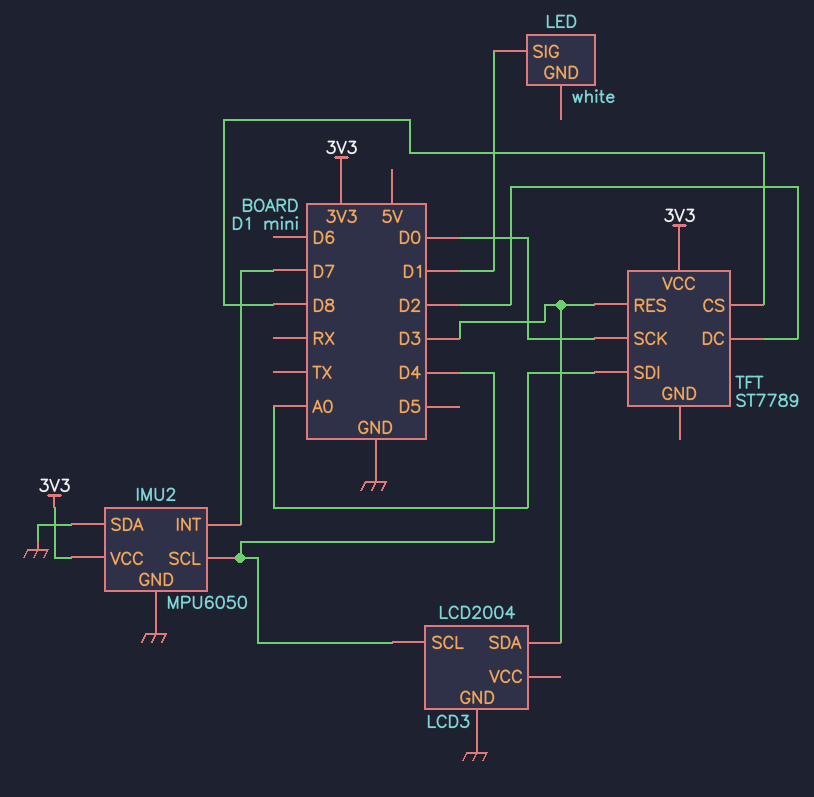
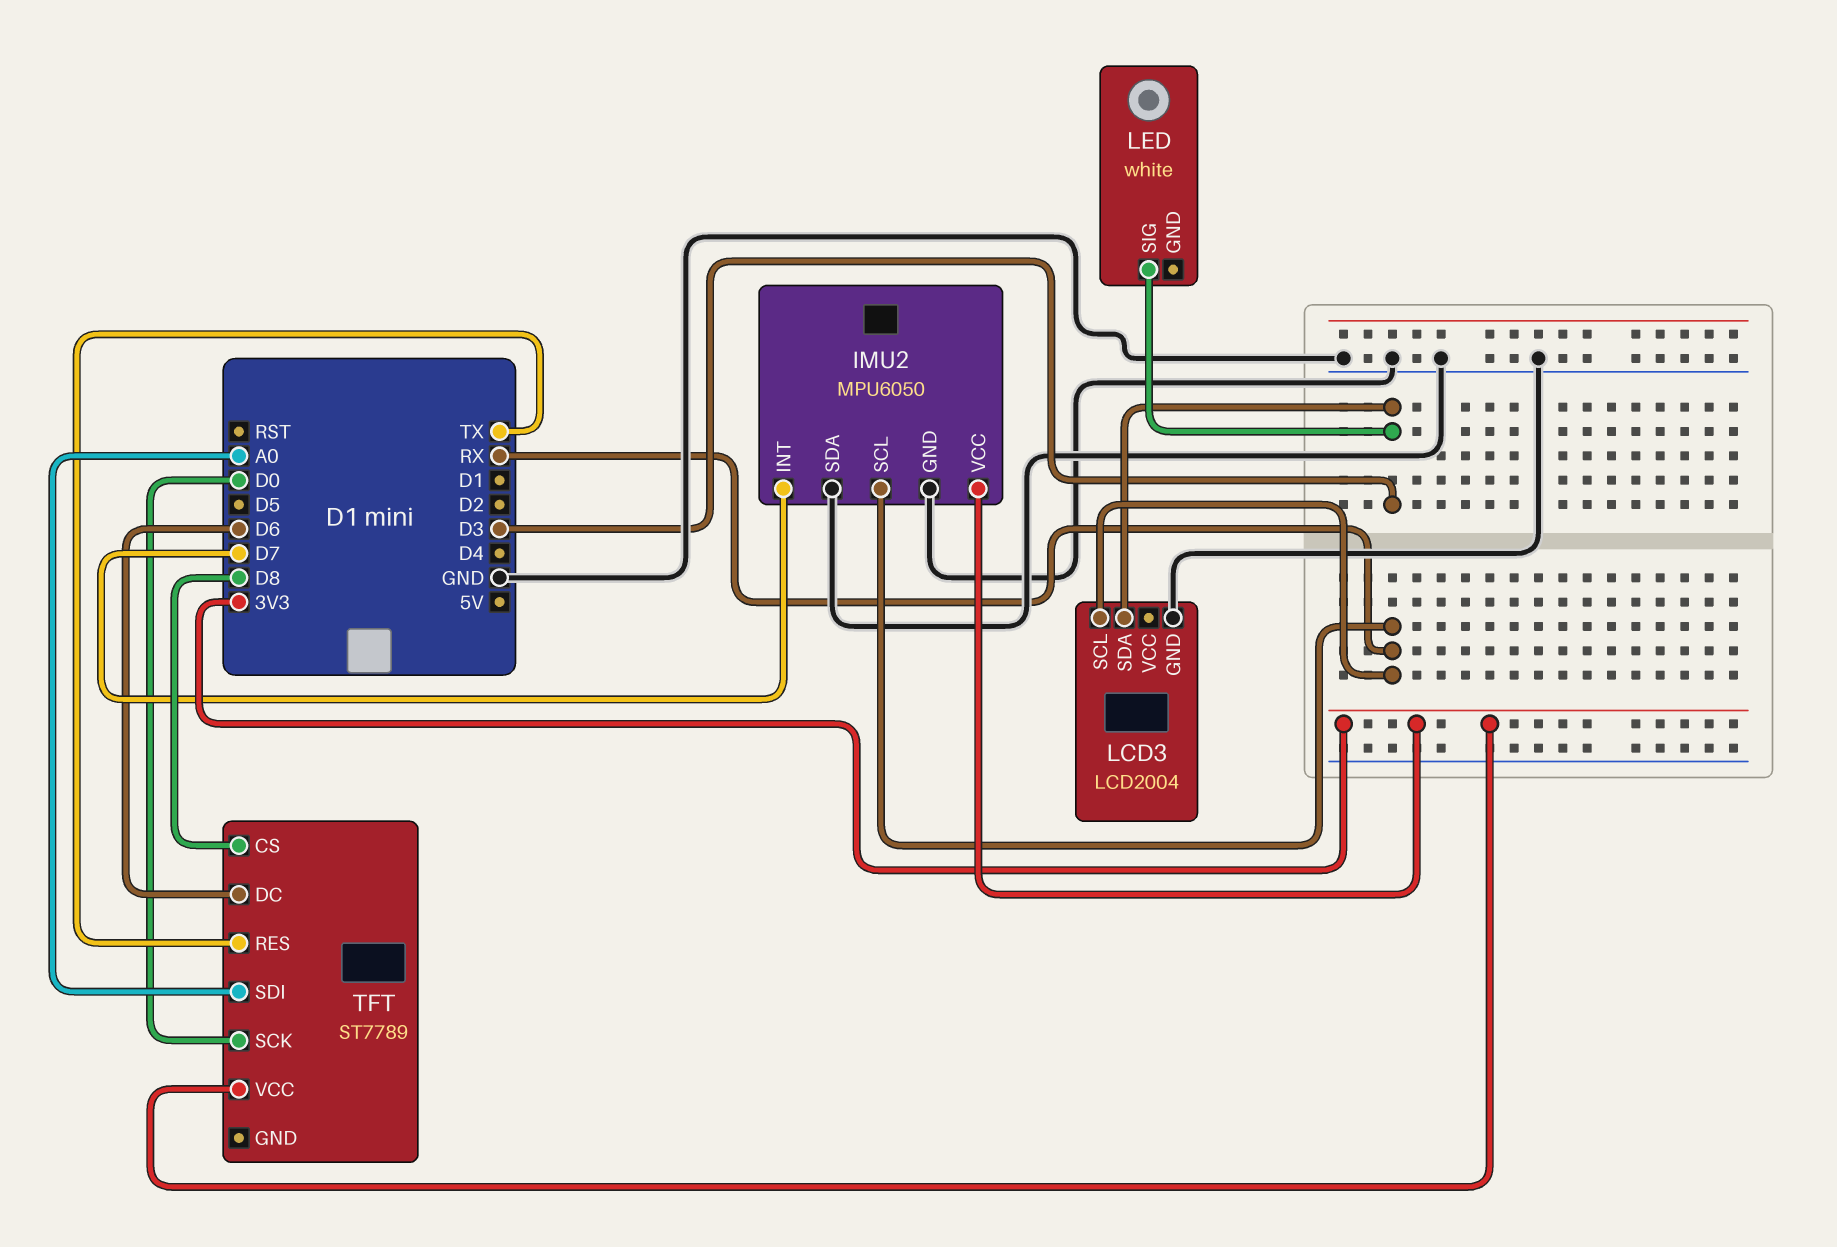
IMU2 pin SCL: D4 -> RX
LCD3 pin SCL: D4 -> RX
LED pin SIG: D1 -> D3
TFT pin DC: D2 -> D6
TFT pin RES: D3 -> TX

